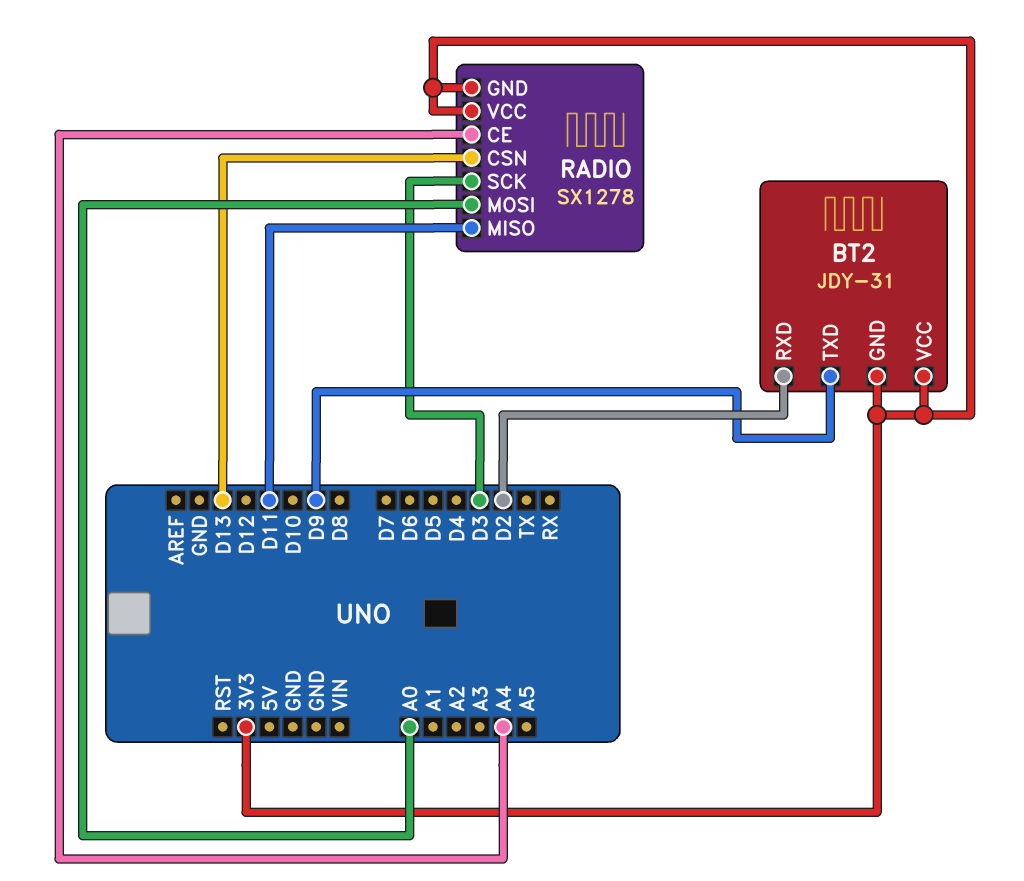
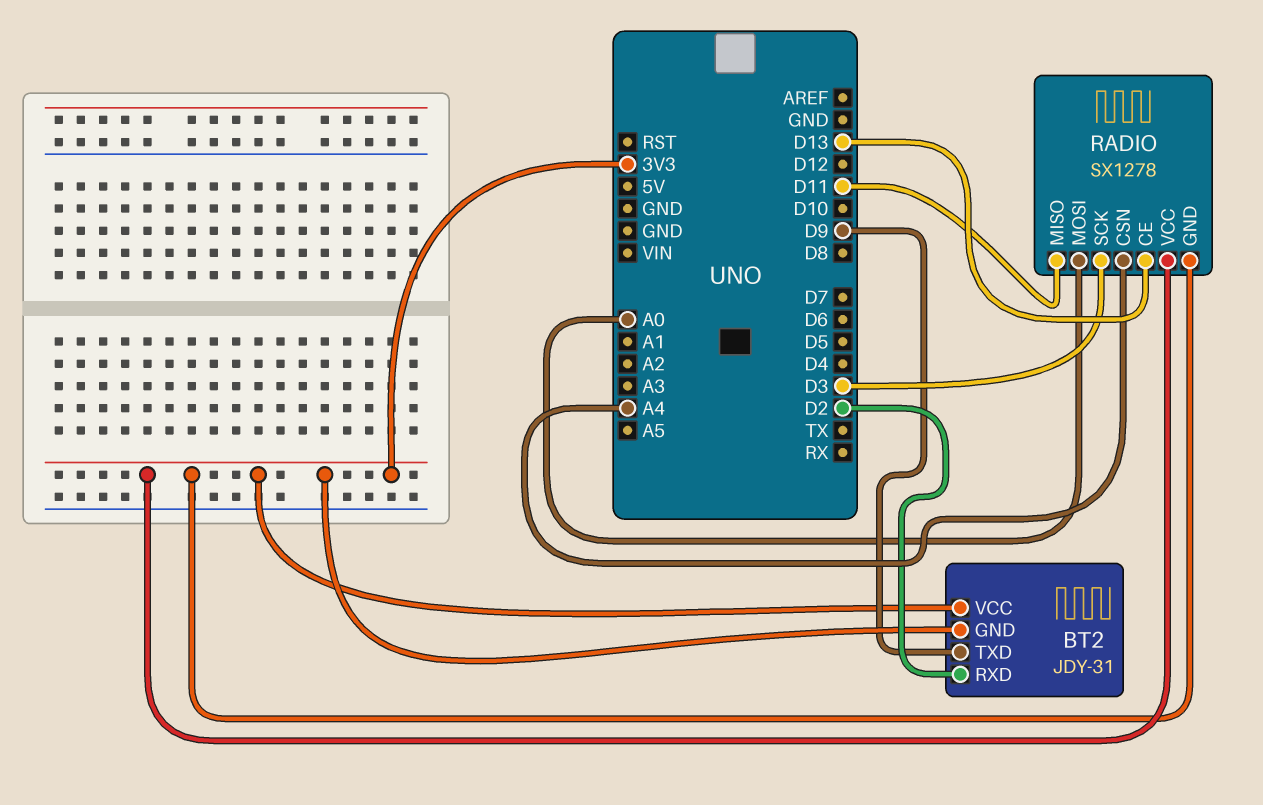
RADIO pin CE: A4 -> D13
RADIO pin CSN: D13 -> A4

